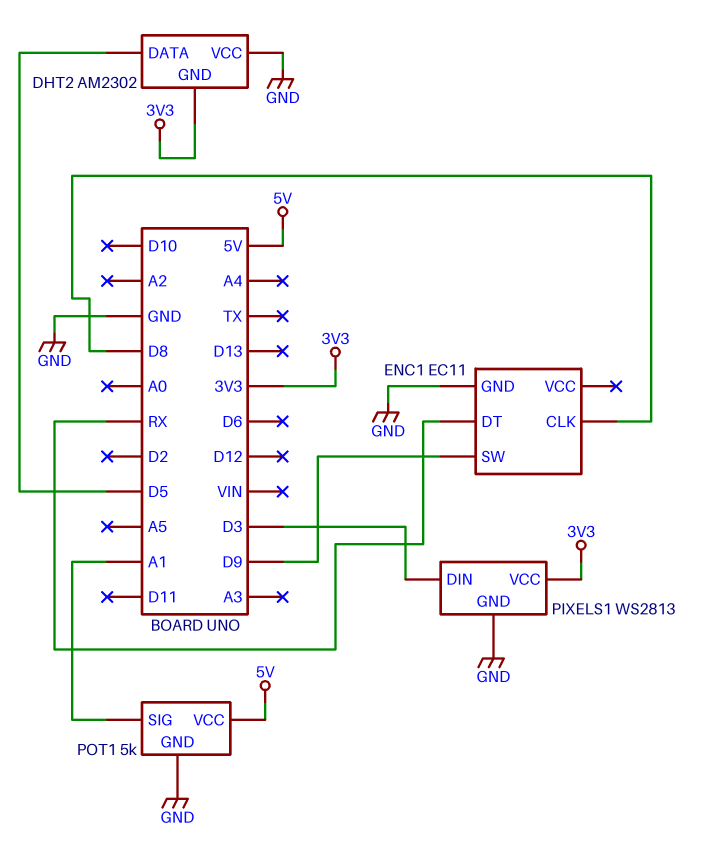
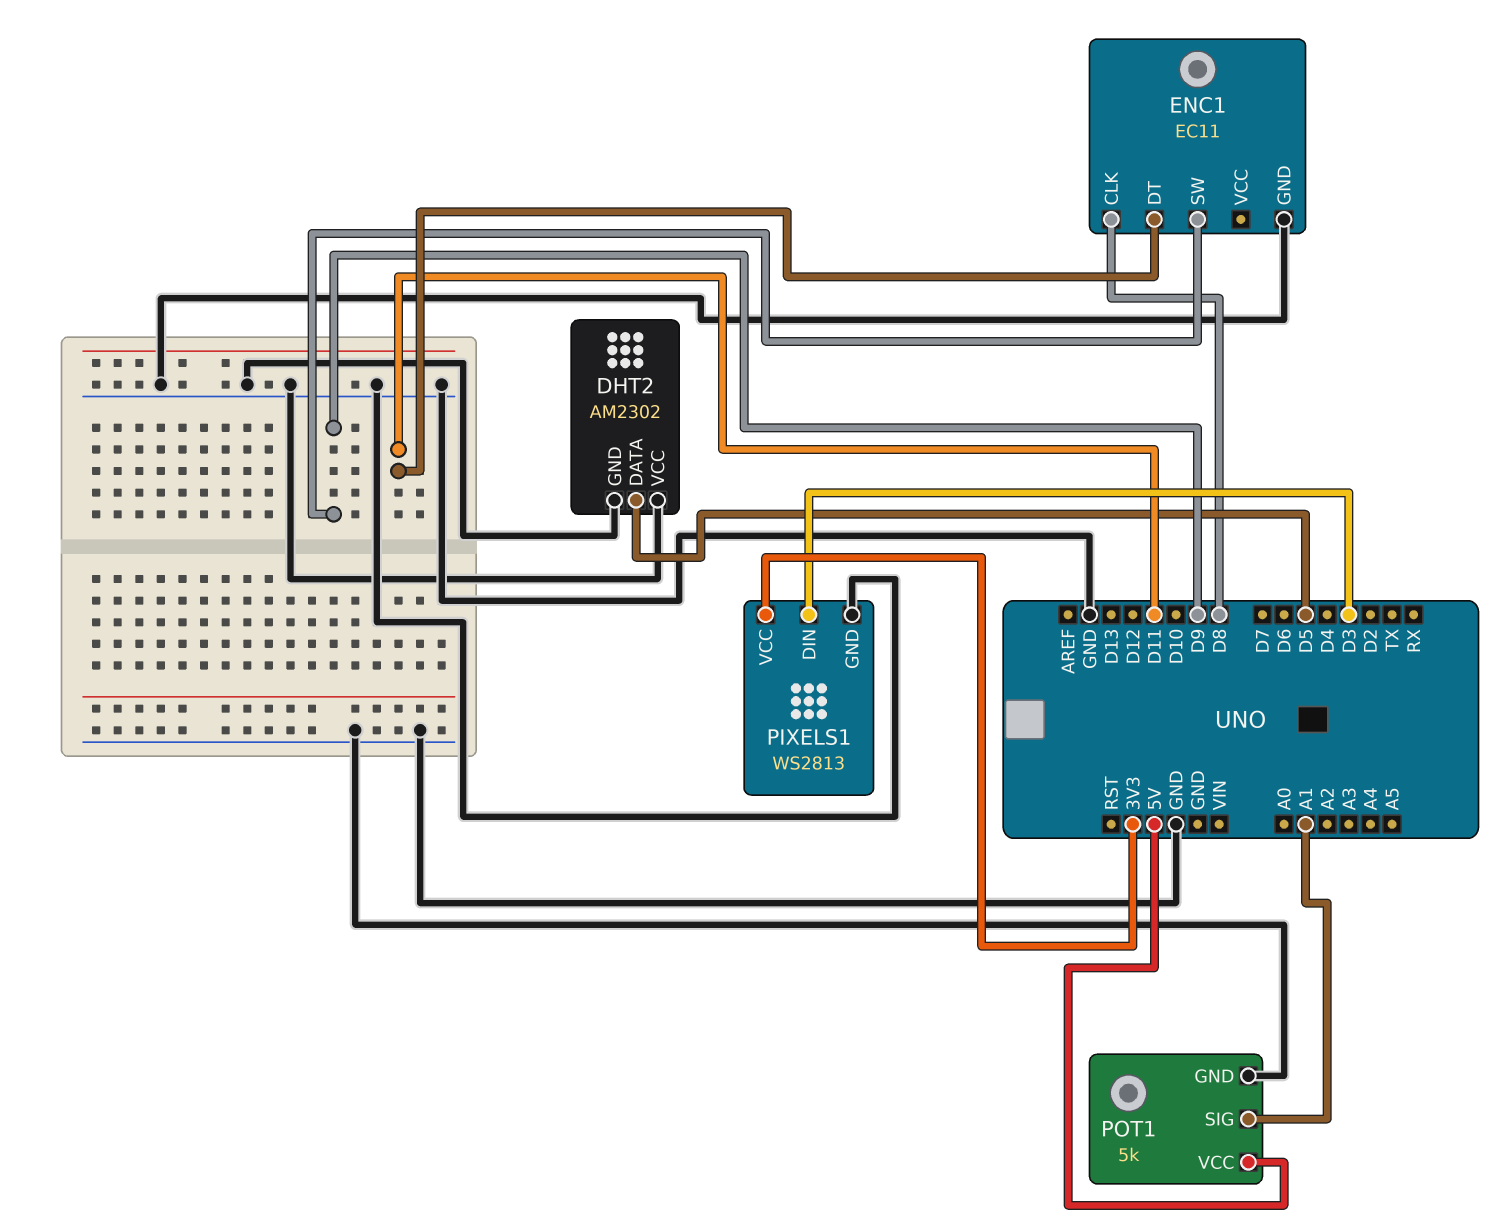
DHT2 pin GND: 3V3 -> GND
ENC1 pin DT: RX -> D11

